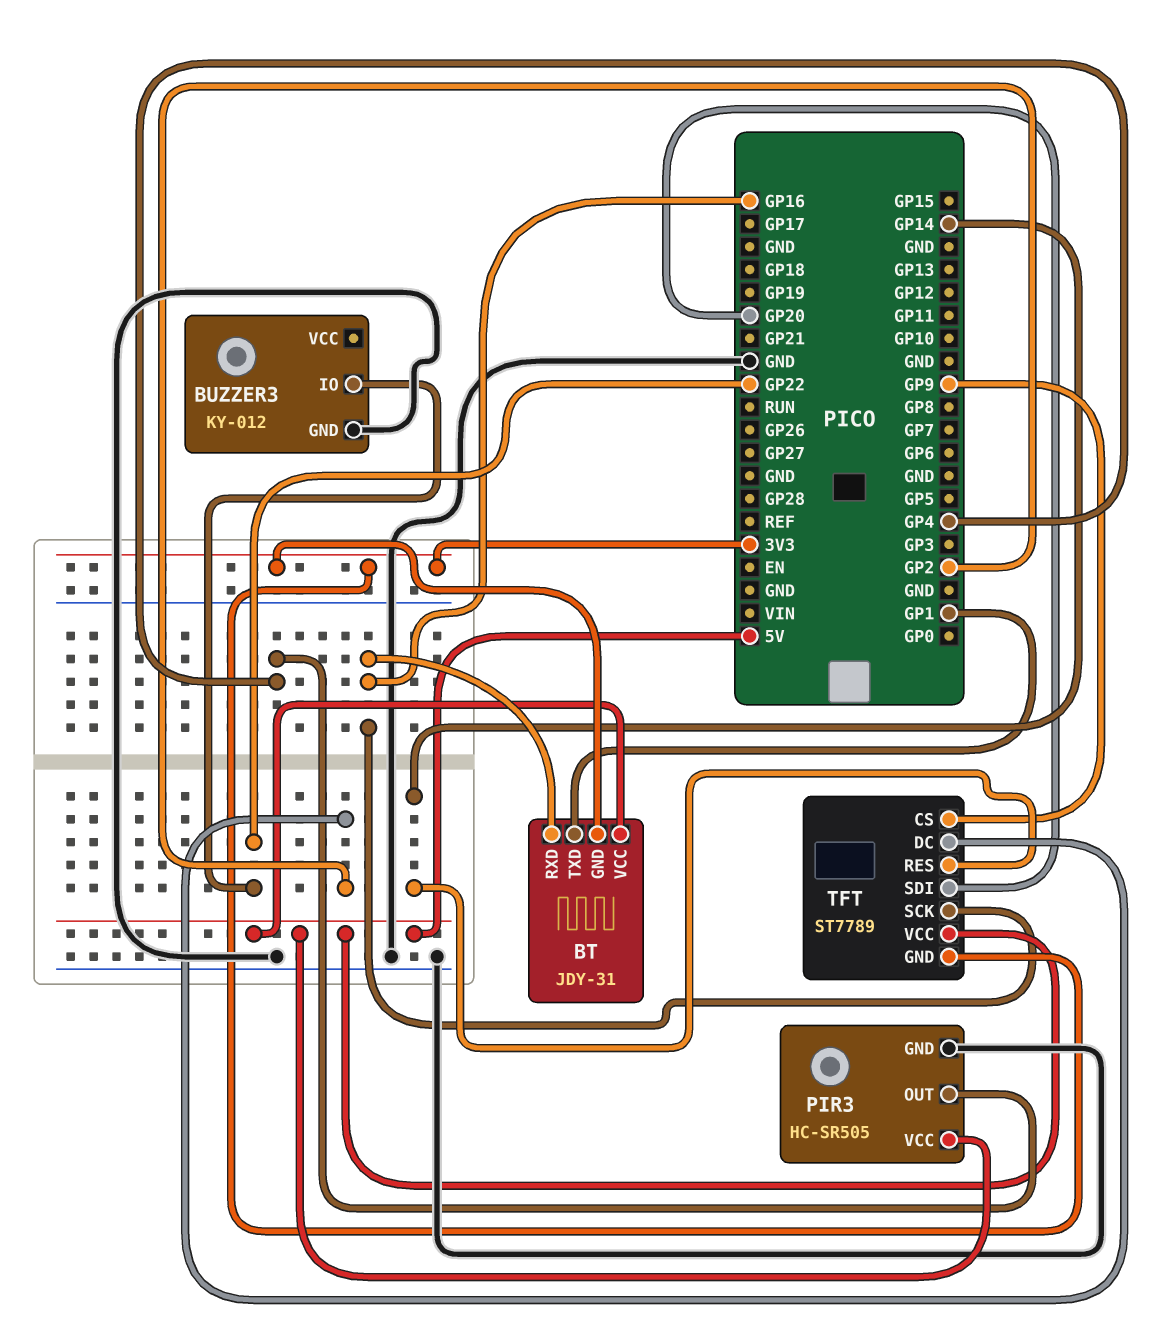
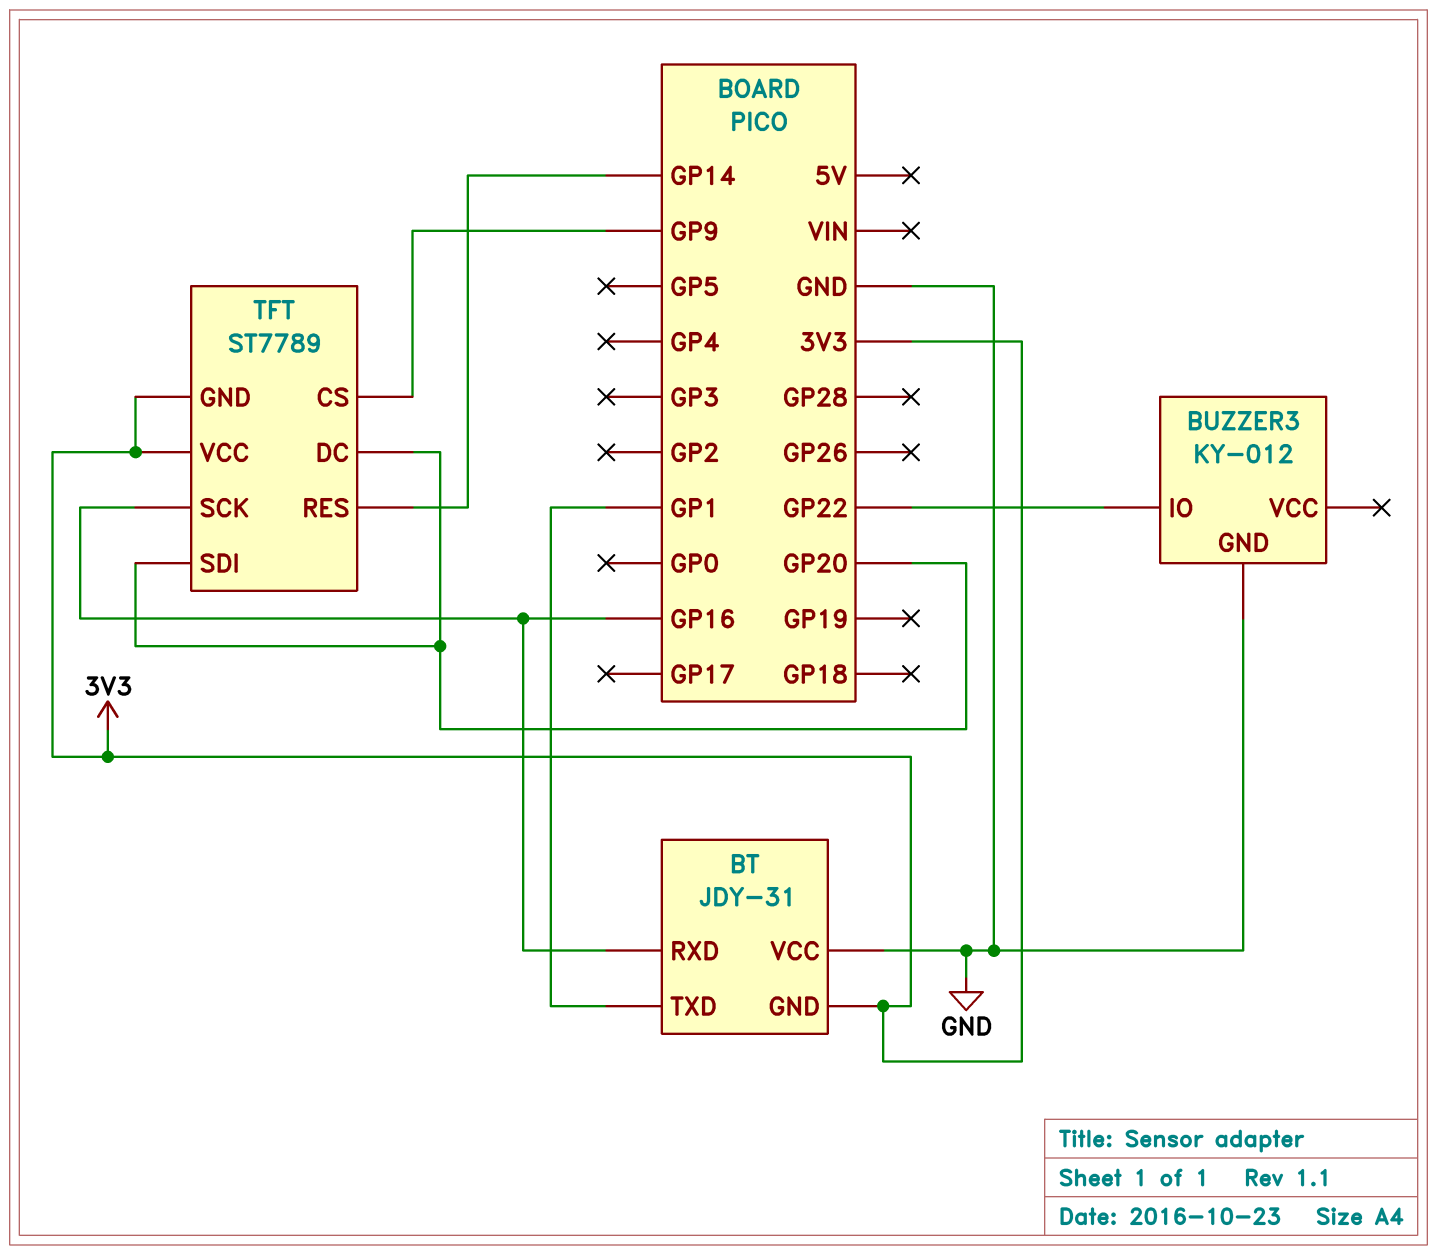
BT pin VCC: 5V -> GND
PIR3: HC-SR505 -> none
PIR3 pin GND: GND -> none
PIR3 pin OUT: GP4 -> none
PIR3 pin VCC: 5V -> none
TFT pin DC: GP2 -> GP20
TFT pin VCC: 5V -> 3V3

